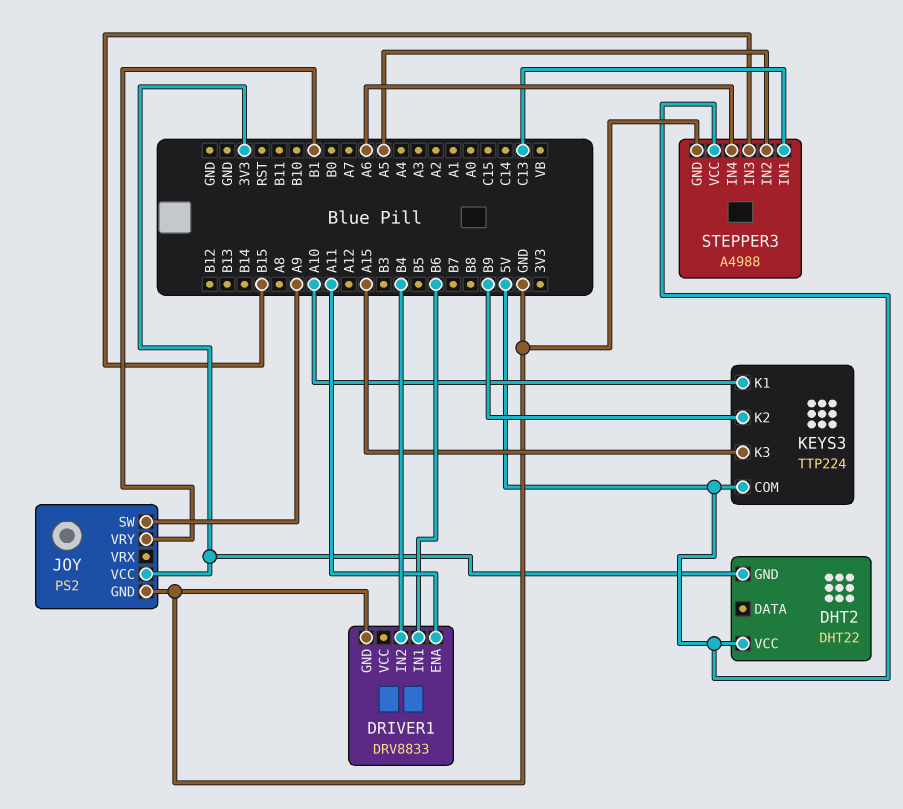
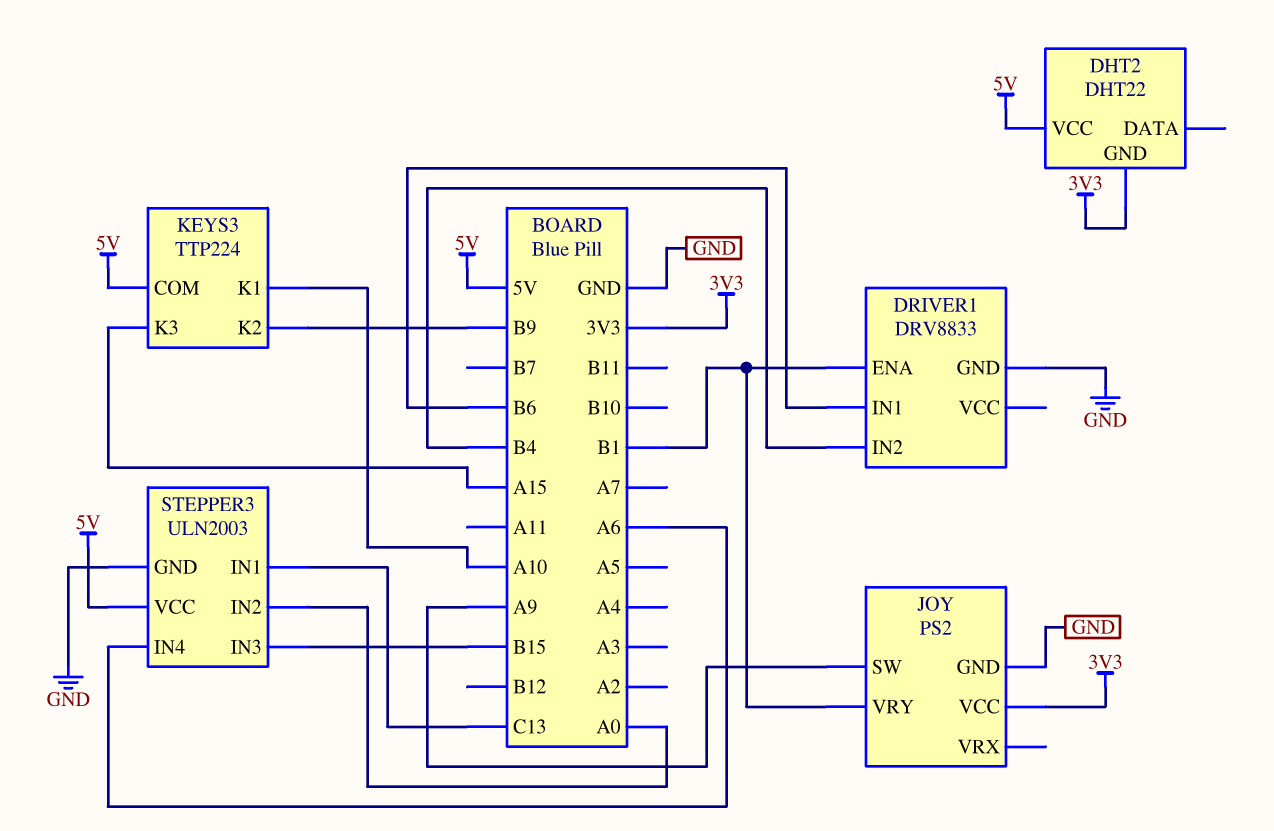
DRIVER1 pin ENA: A11 -> B1
STEPPER3: A4988 -> ULN2003
STEPPER3 pin IN2: A5 -> A0

